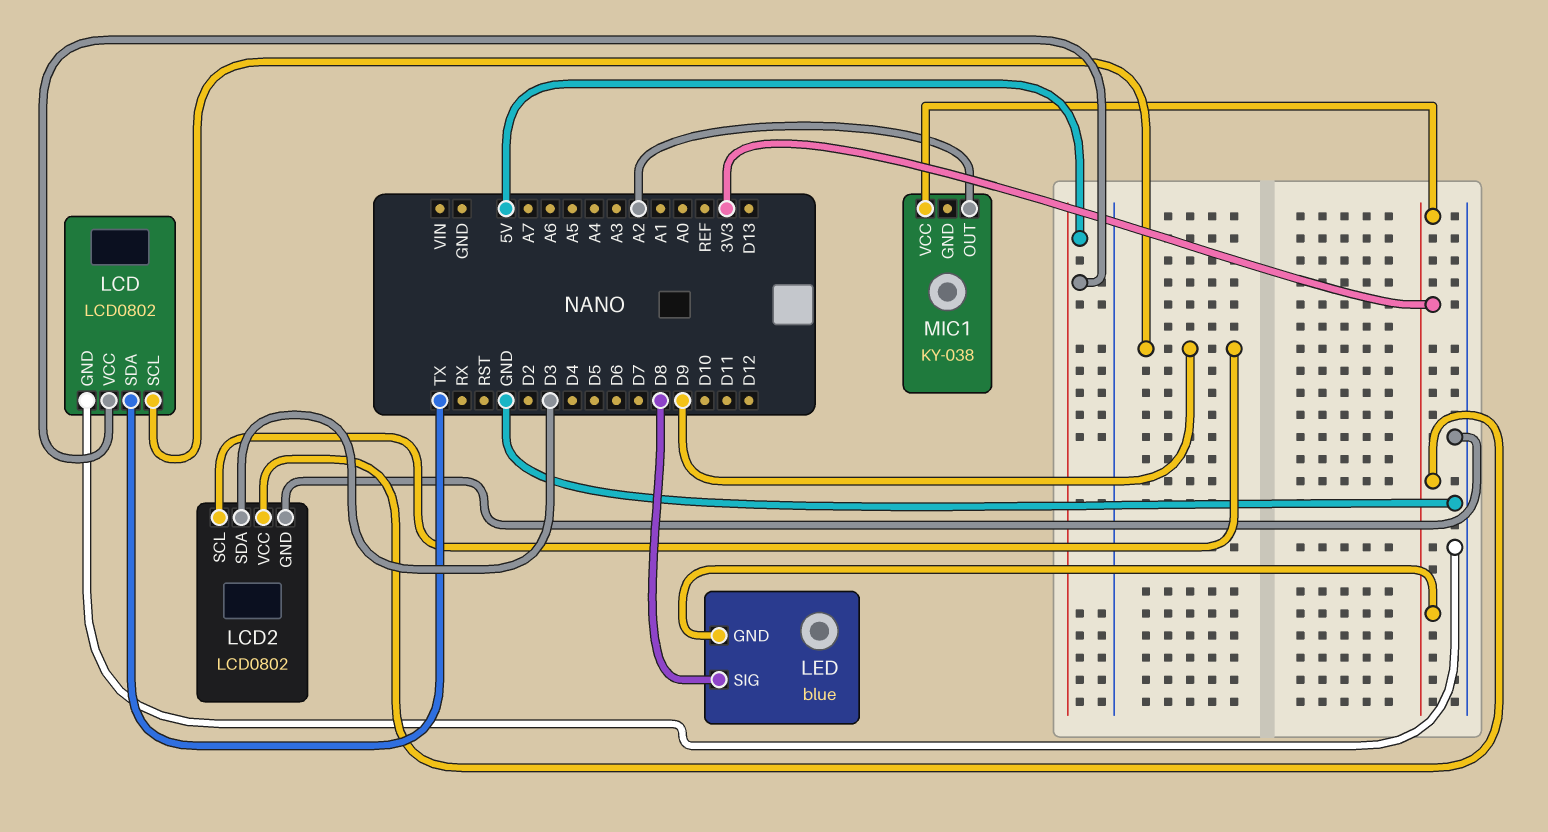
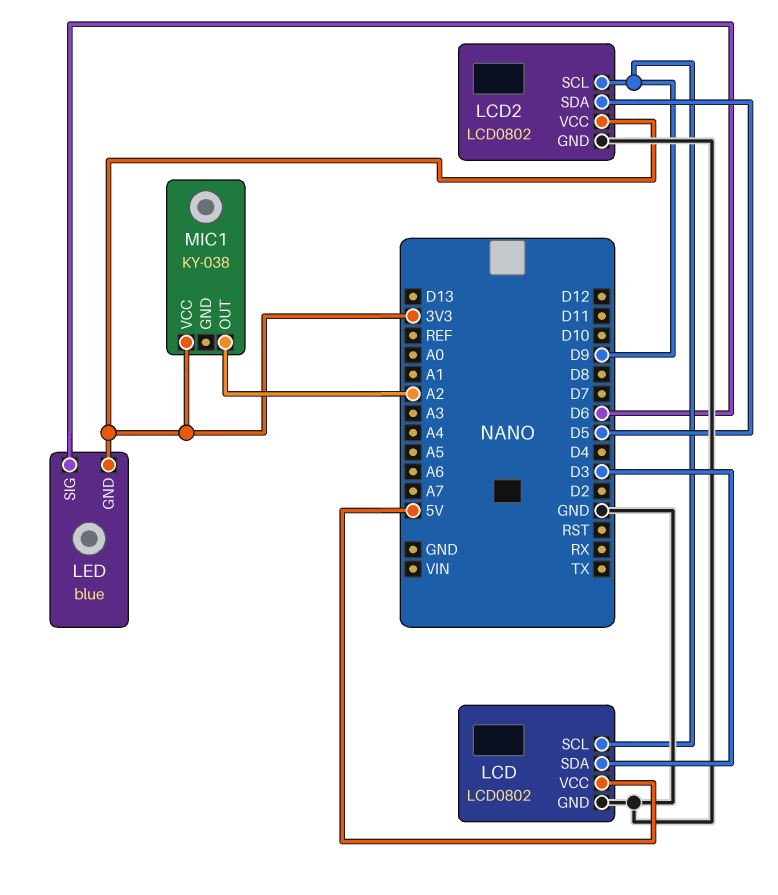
LCD pin SDA: TX -> D3
LCD2 pin SDA: D3 -> D5
LED pin SIG: D8 -> D6

